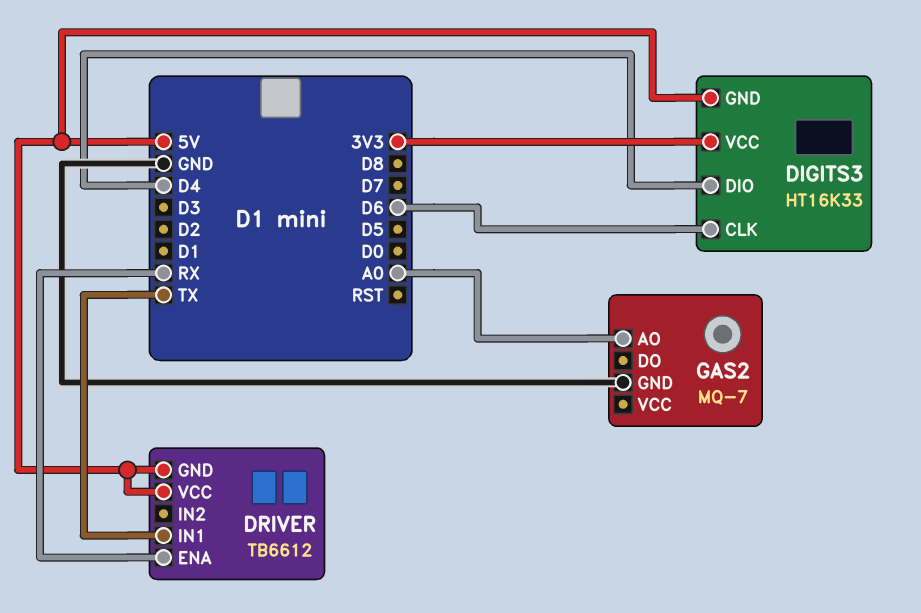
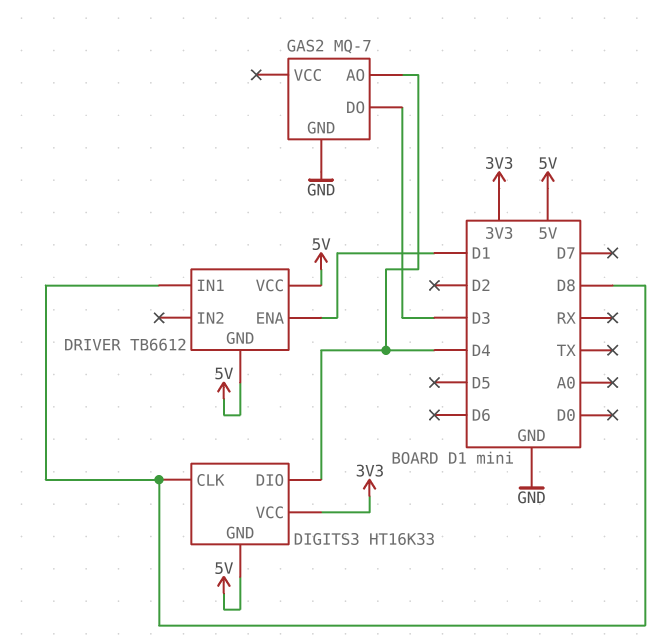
DIGITS3 pin CLK: D6 -> D8
DRIVER pin ENA: RX -> D1
DRIVER pin IN1: TX -> D8
GAS2 pin AO: A0 -> D4
GAS2 pin DO: none -> D3

